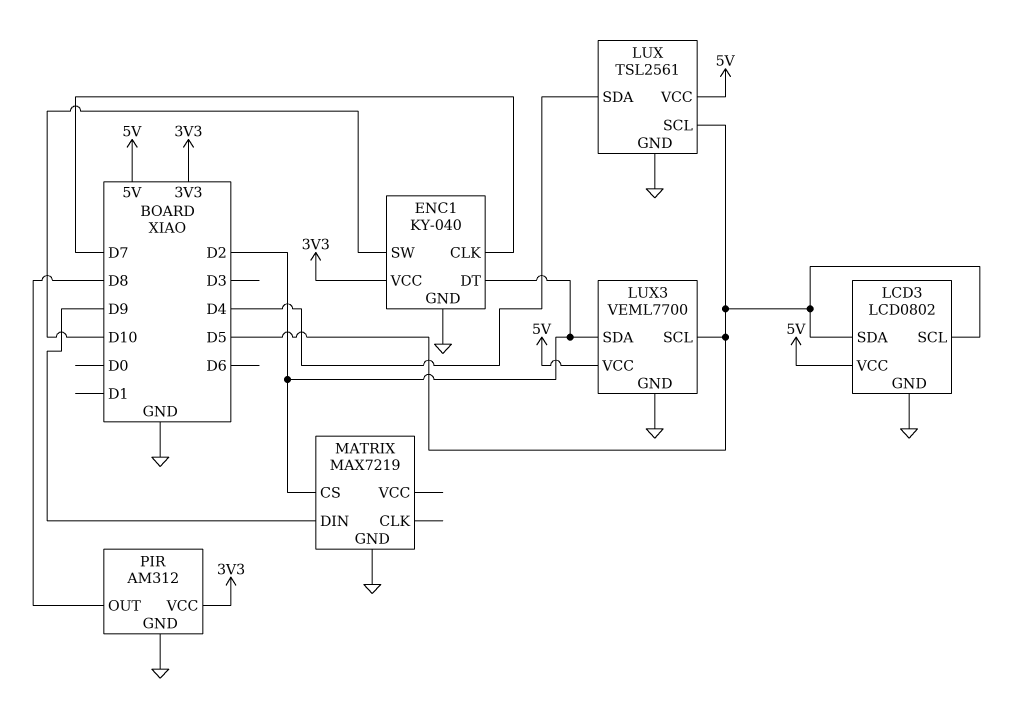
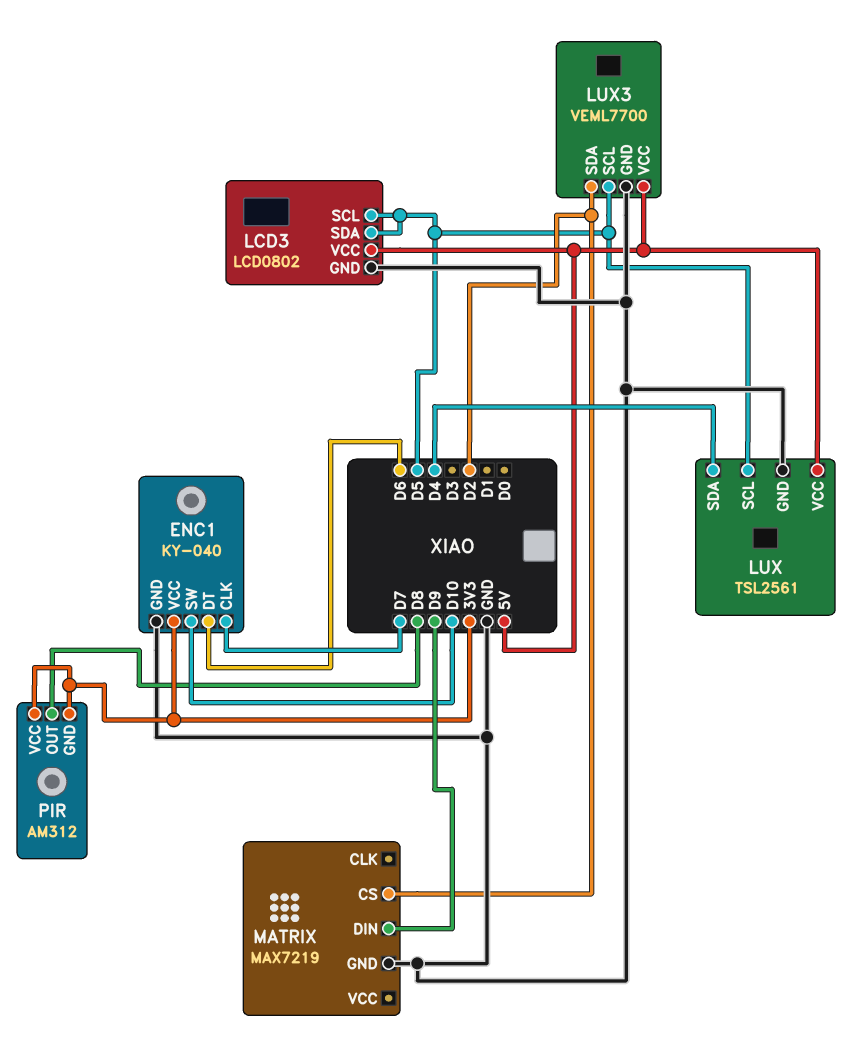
ENC1 pin DT: D2 -> D6
PIR pin GND: GND -> 3V3

